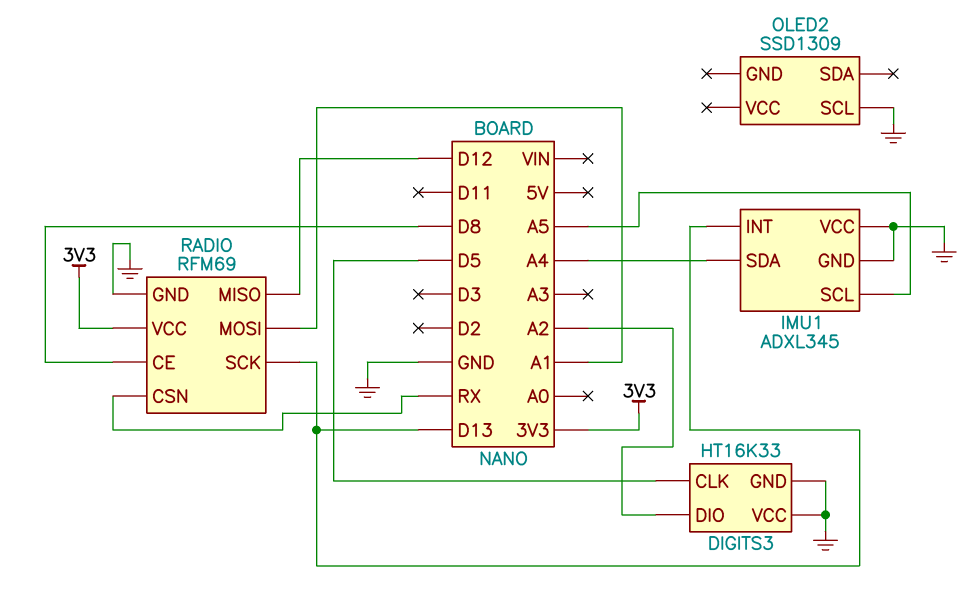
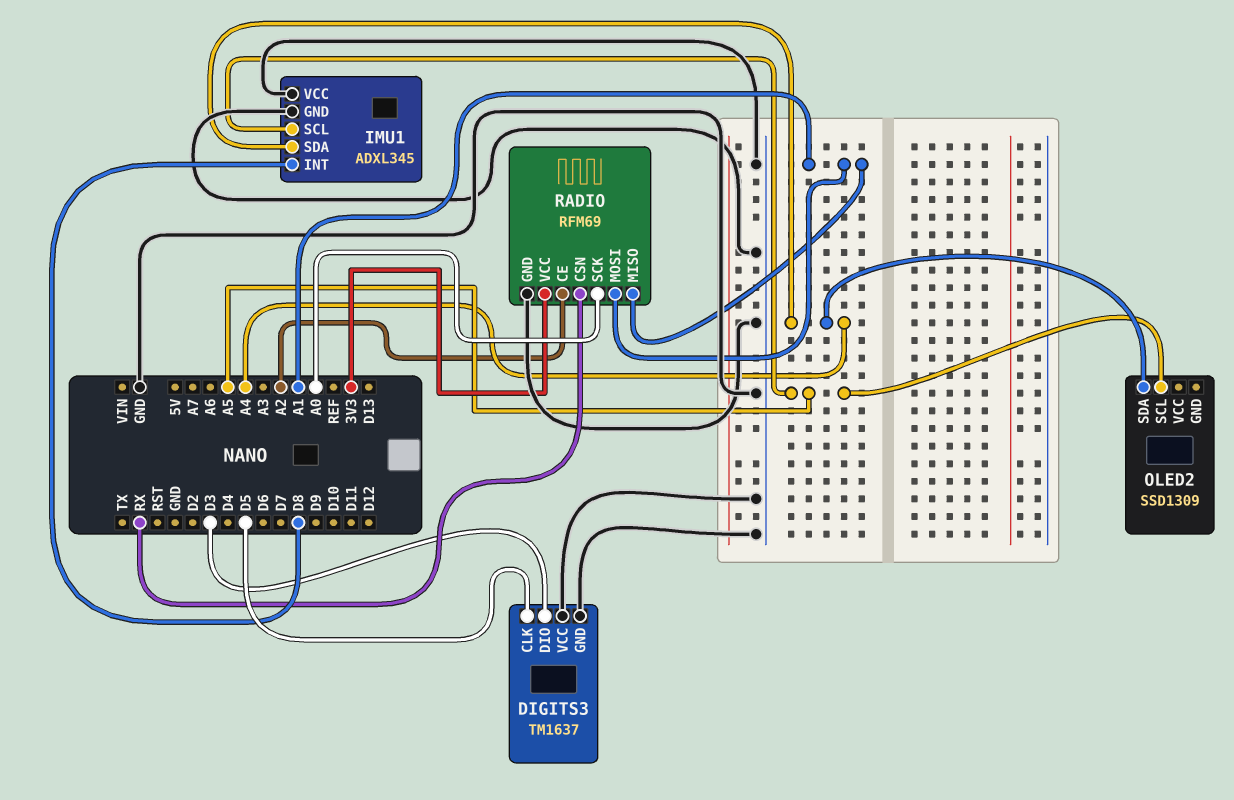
DIGITS3: HT16K33 -> TM1637
DIGITS3 pin DIO: A2 -> D3
IMU1 pin INT: D13 -> D8
OLED2 pin SCL: GND -> A5
OLED2 pin SDA: none -> A4
RADIO pin CE: D8 -> A2
RADIO pin MISO: D12 -> A1
RADIO pin SCK: D13 -> A0

